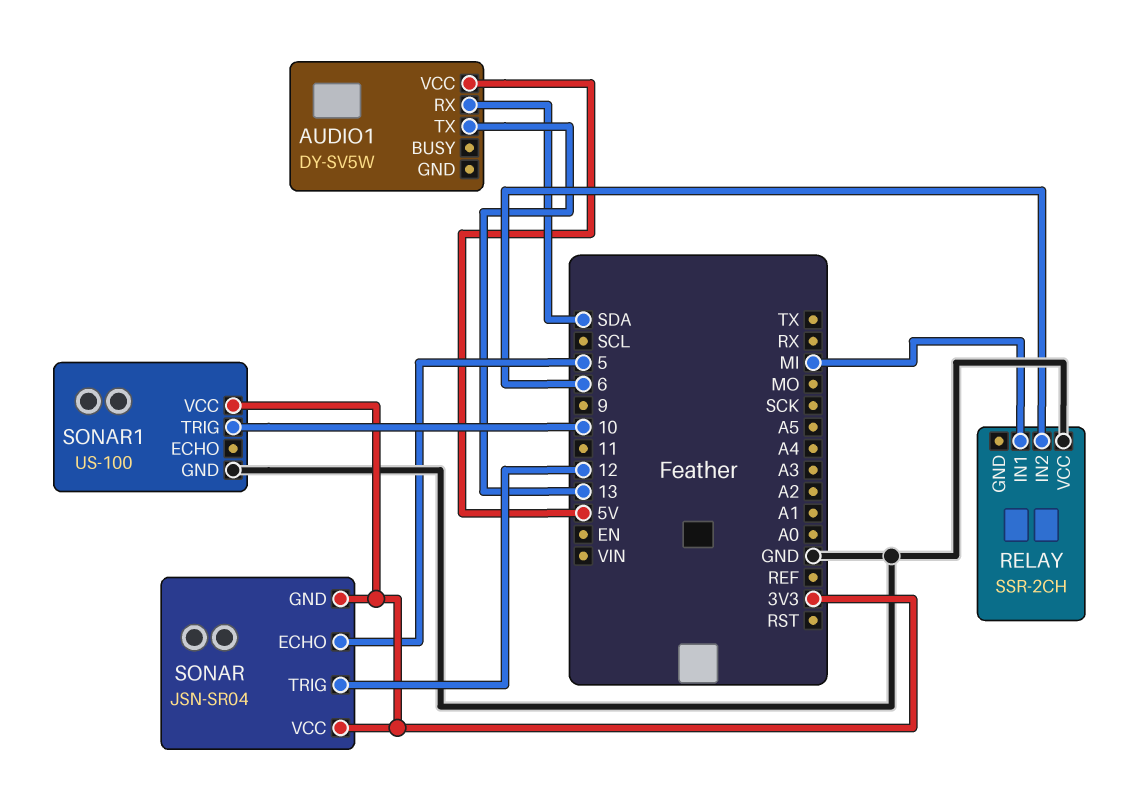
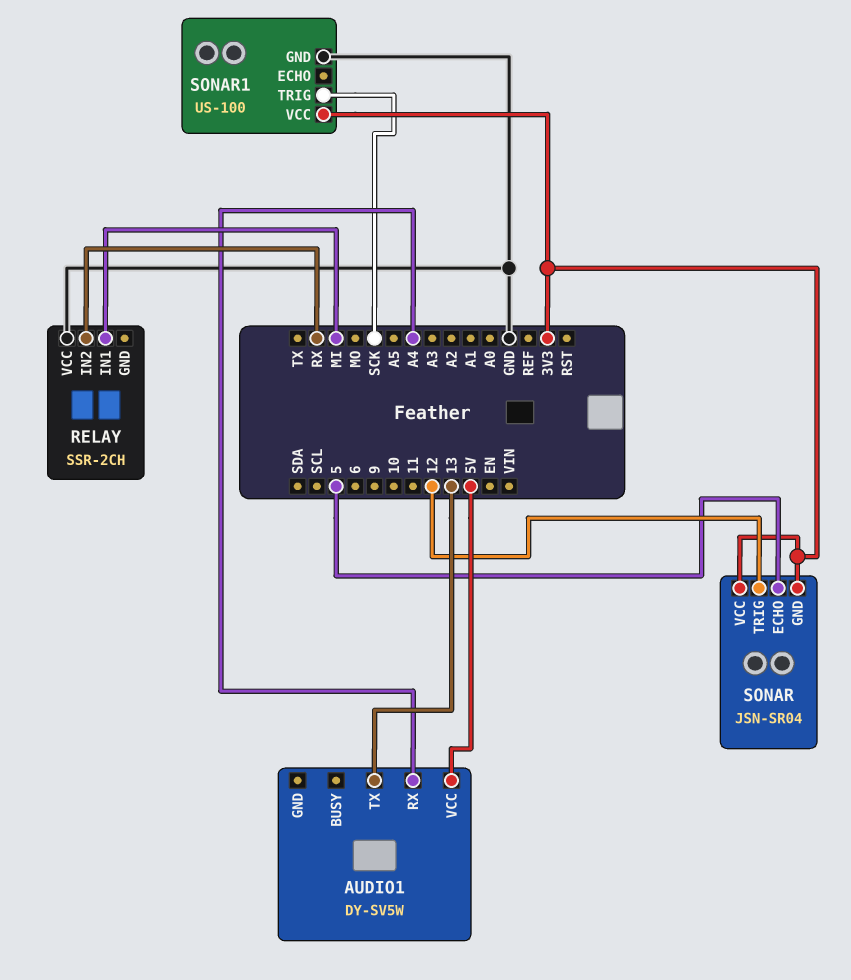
AUDIO1 pin RX: SDA -> A4
RELAY pin IN2: 6 -> RX
SONAR1 pin TRIG: 10 -> SCK

